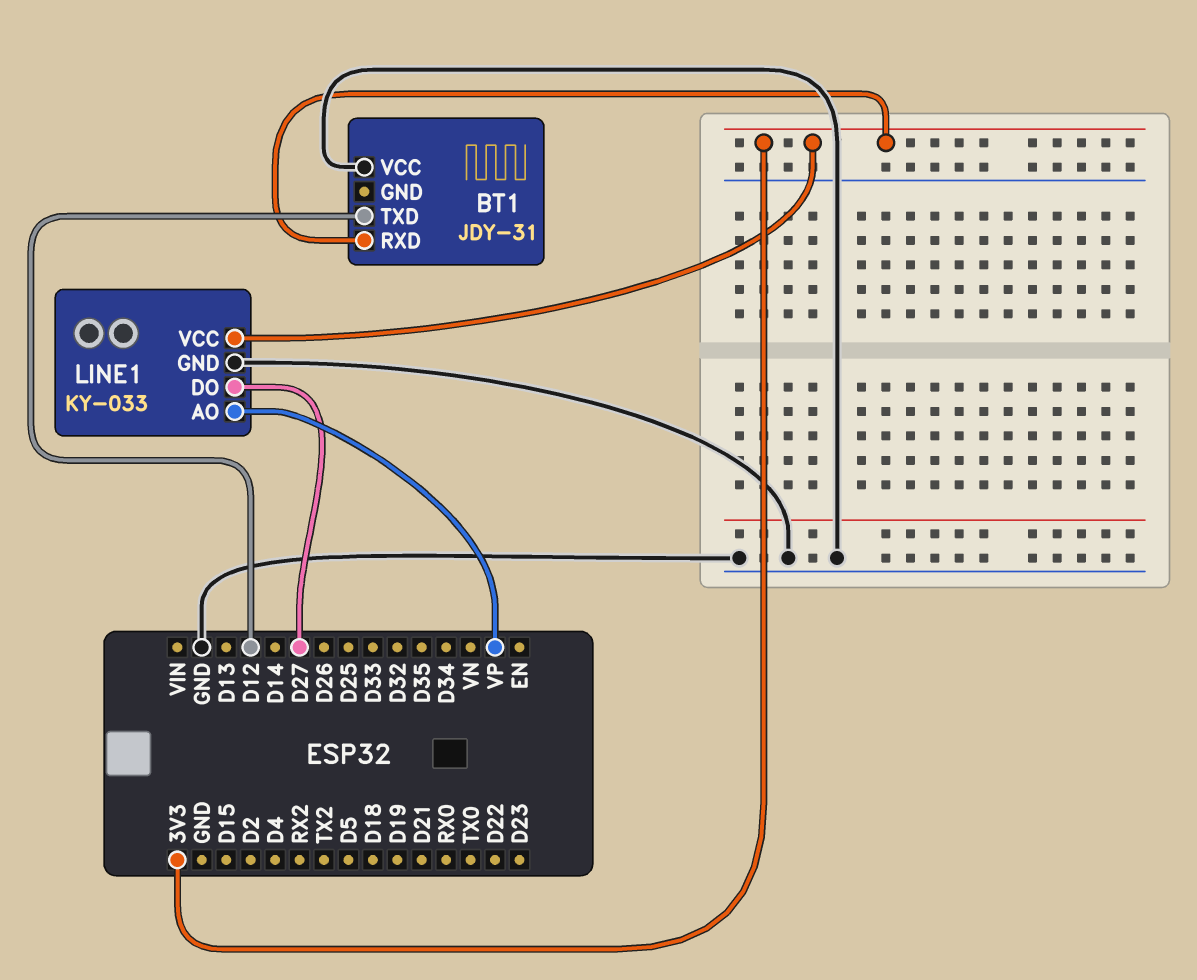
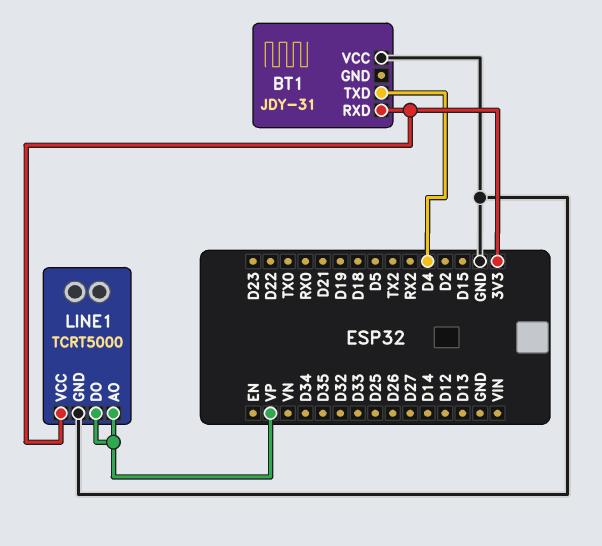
BT1 pin TXD: D12 -> D4
LINE1: KY-033 -> TCRT5000
LINE1 pin DO: D27 -> VP

